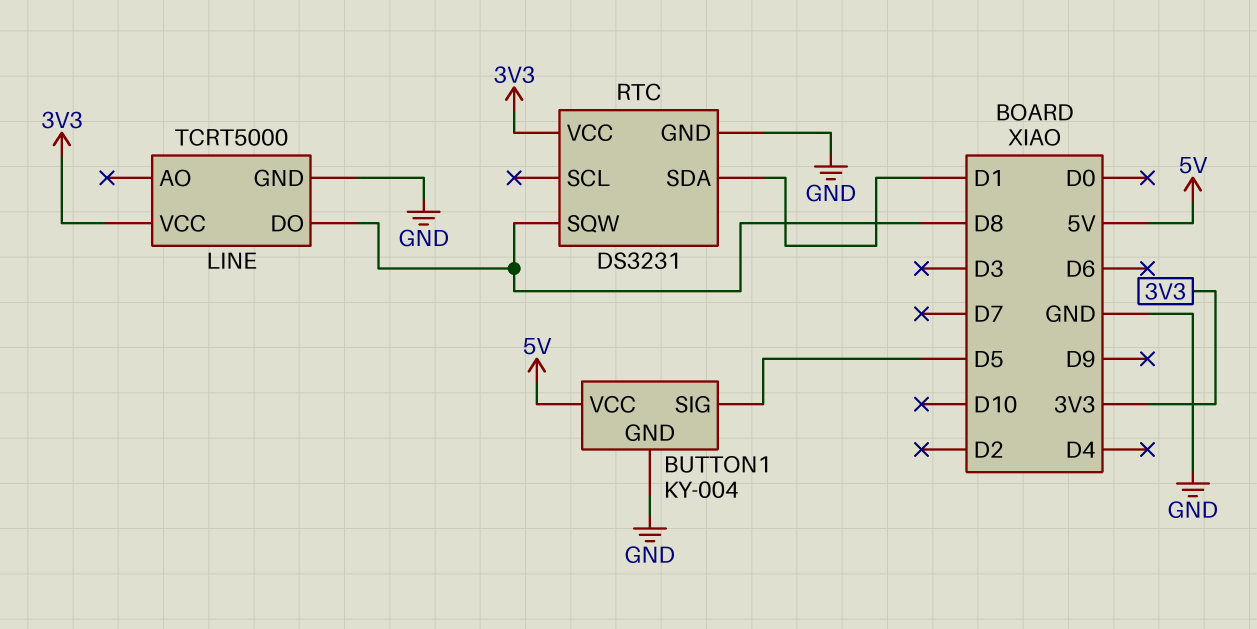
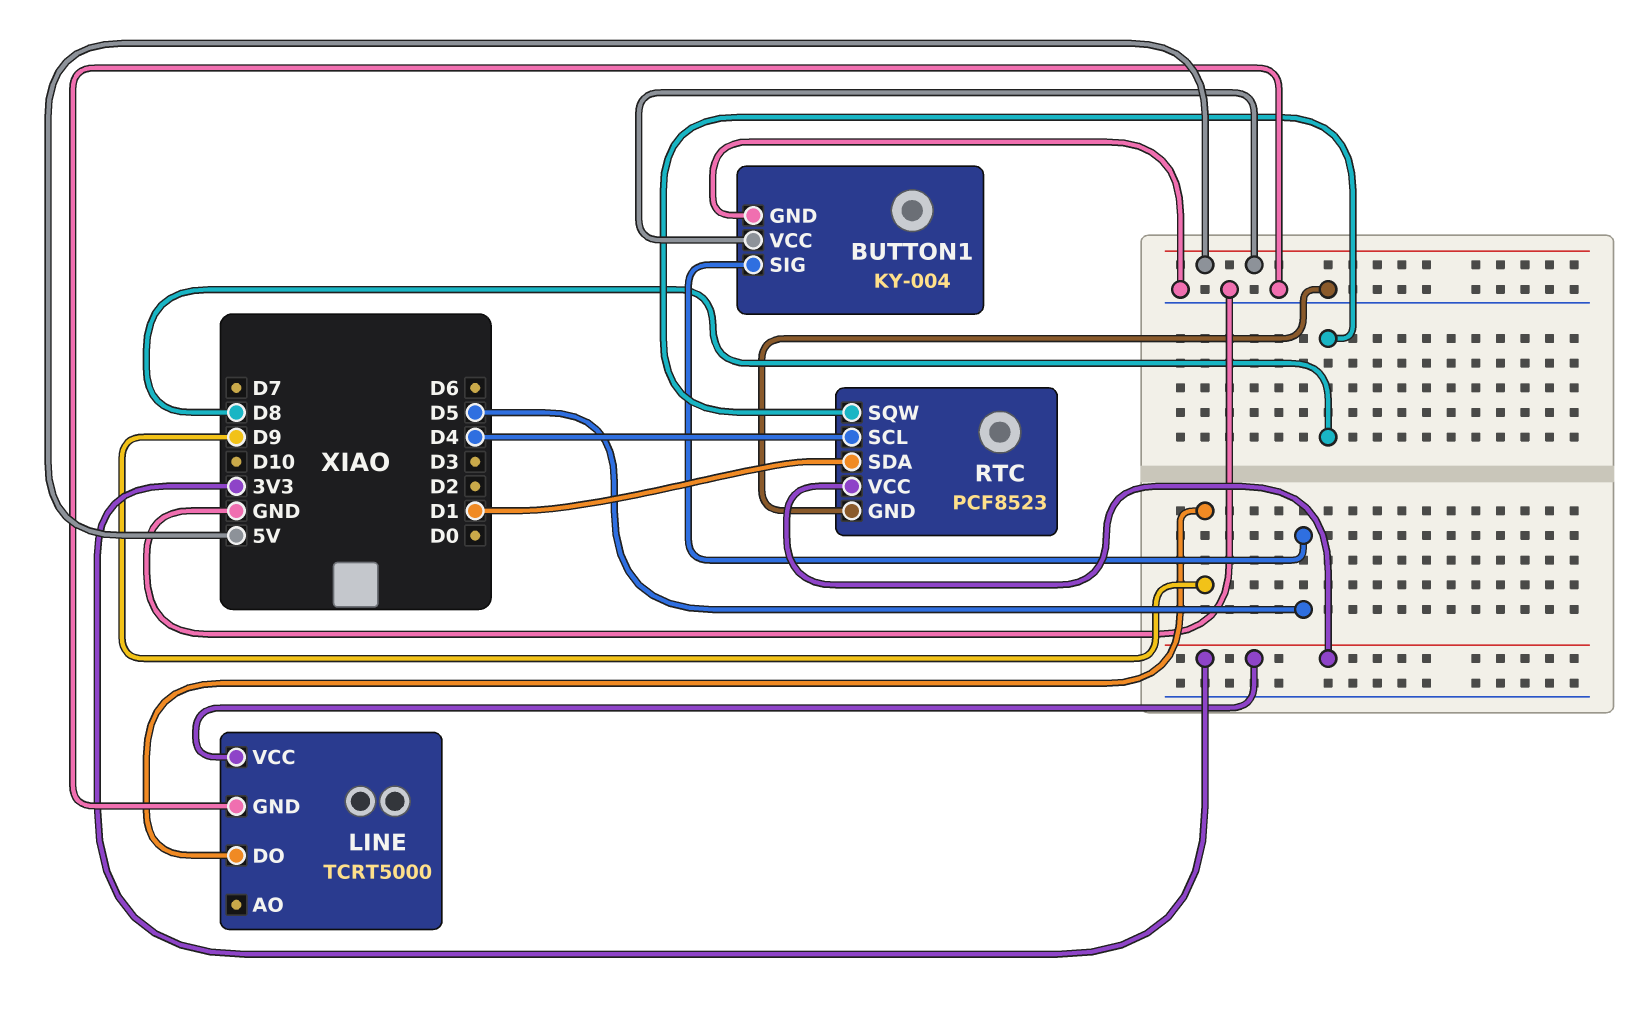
LINE pin DO: D8 -> D9
RTC: DS3231 -> PCF8523
RTC pin SCL: none -> D4

